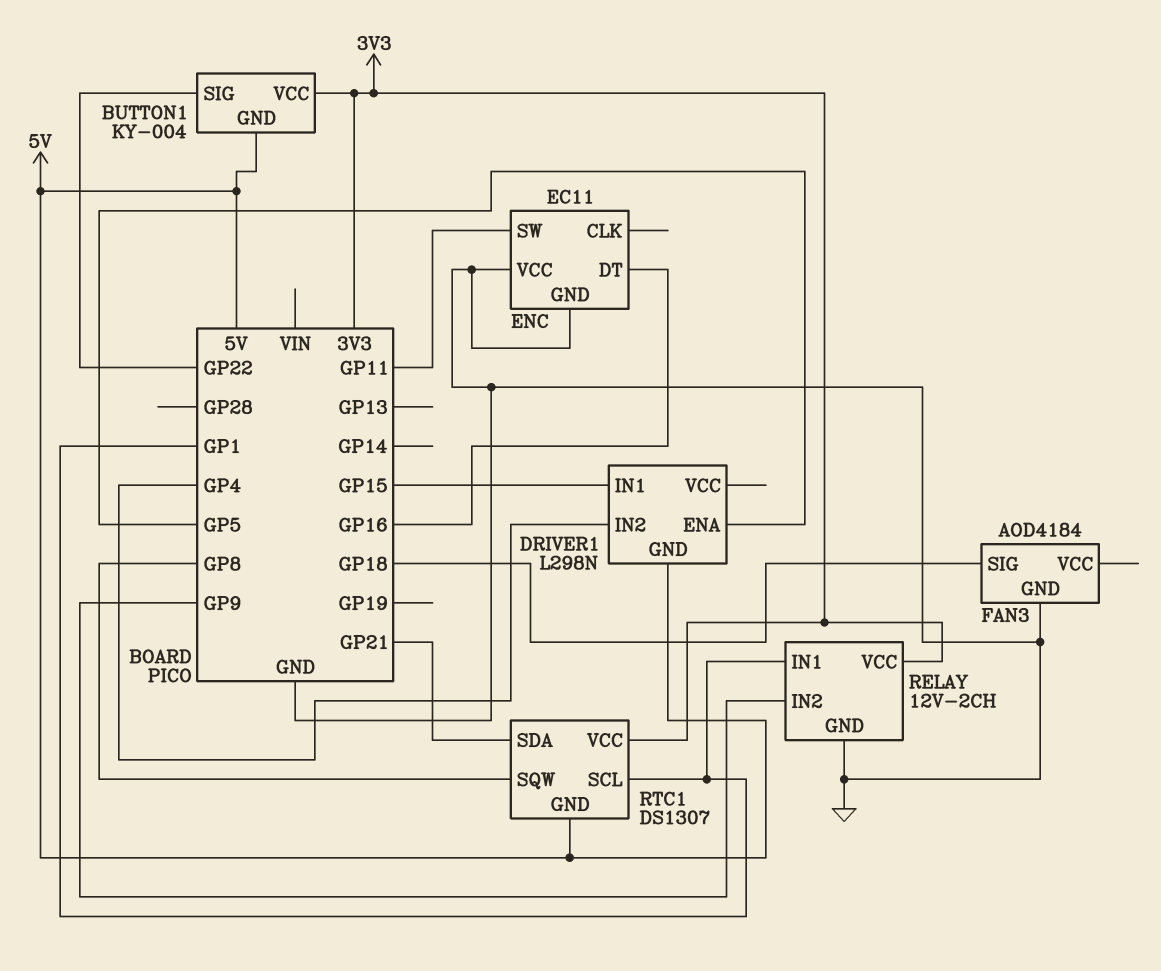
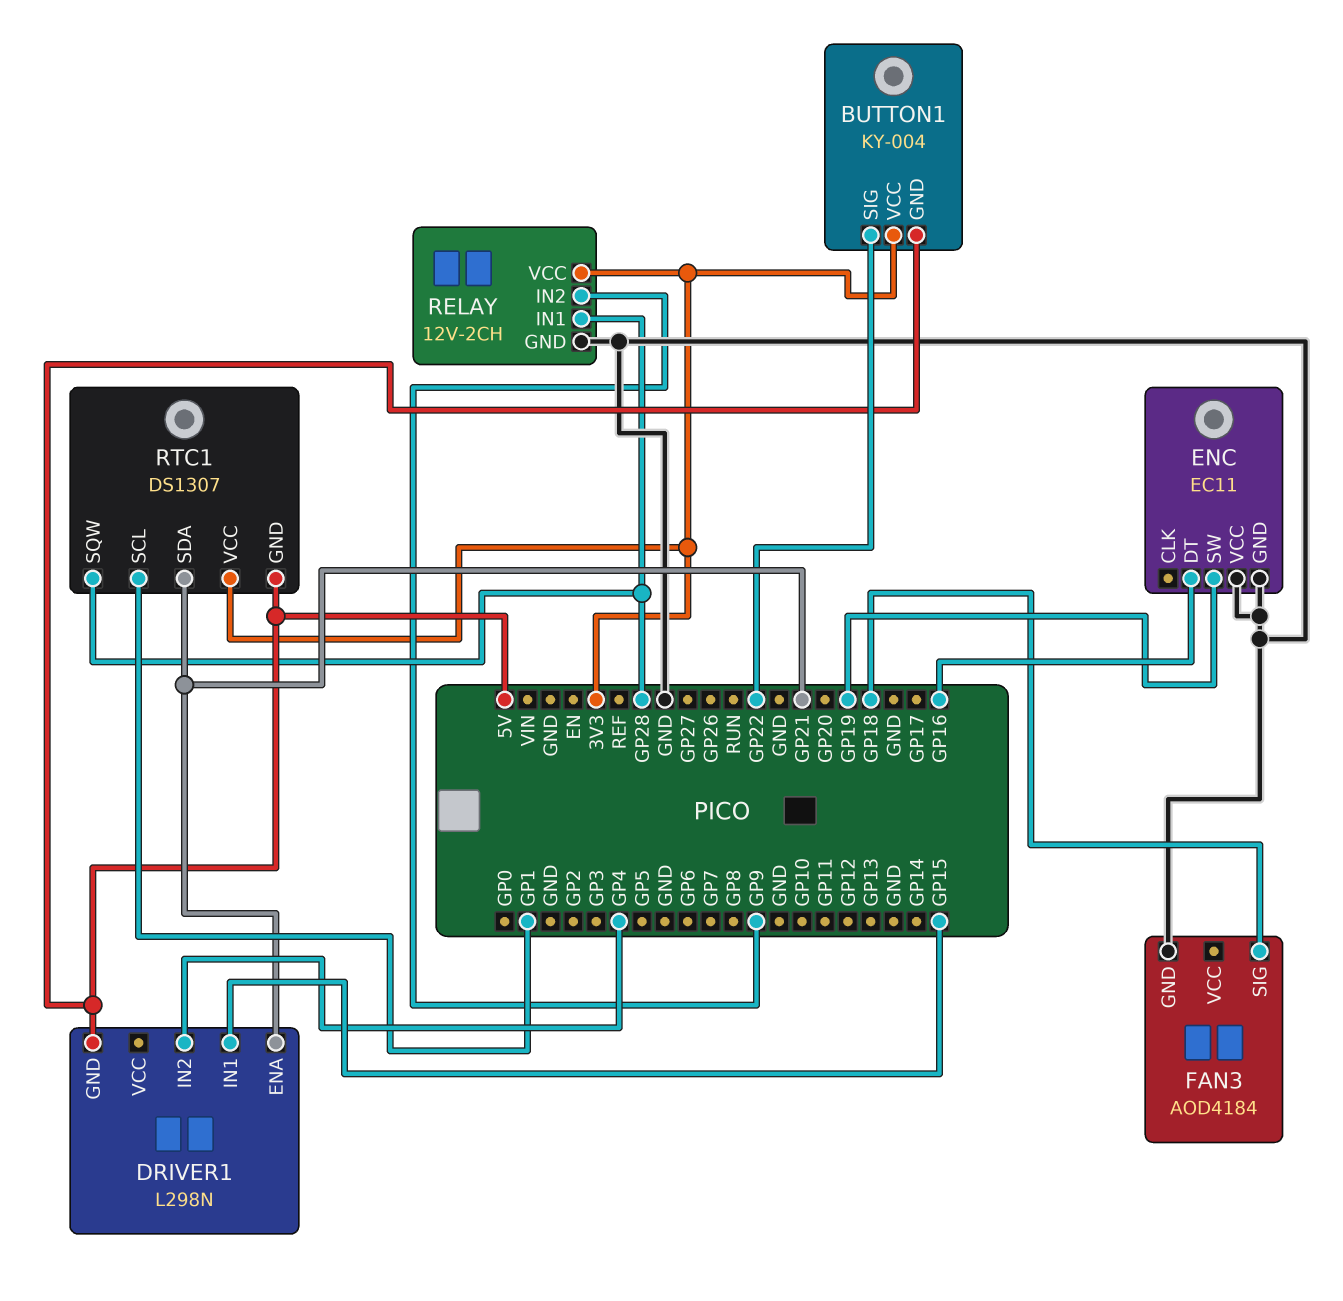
DRIVER1 pin ENA: GP5 -> GP21
ENC pin SW: GP11 -> GP19
RELAY pin IN1: GP1 -> GP28
RTC1 pin SQW: GP8 -> GP28

